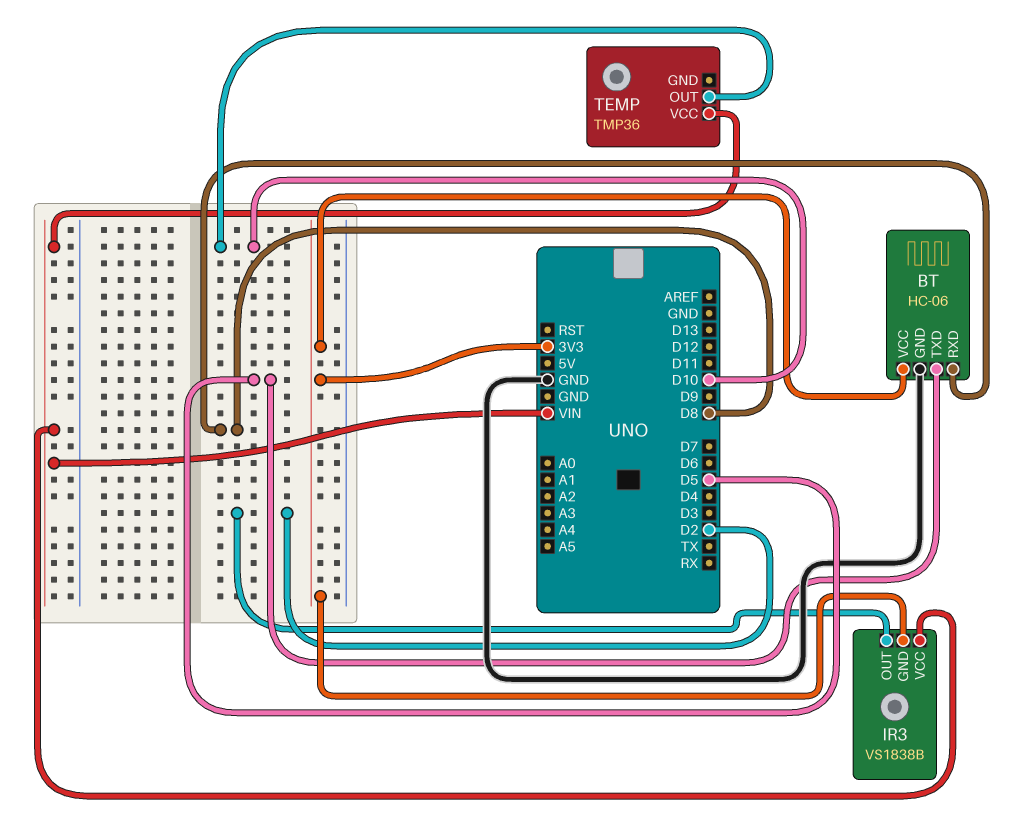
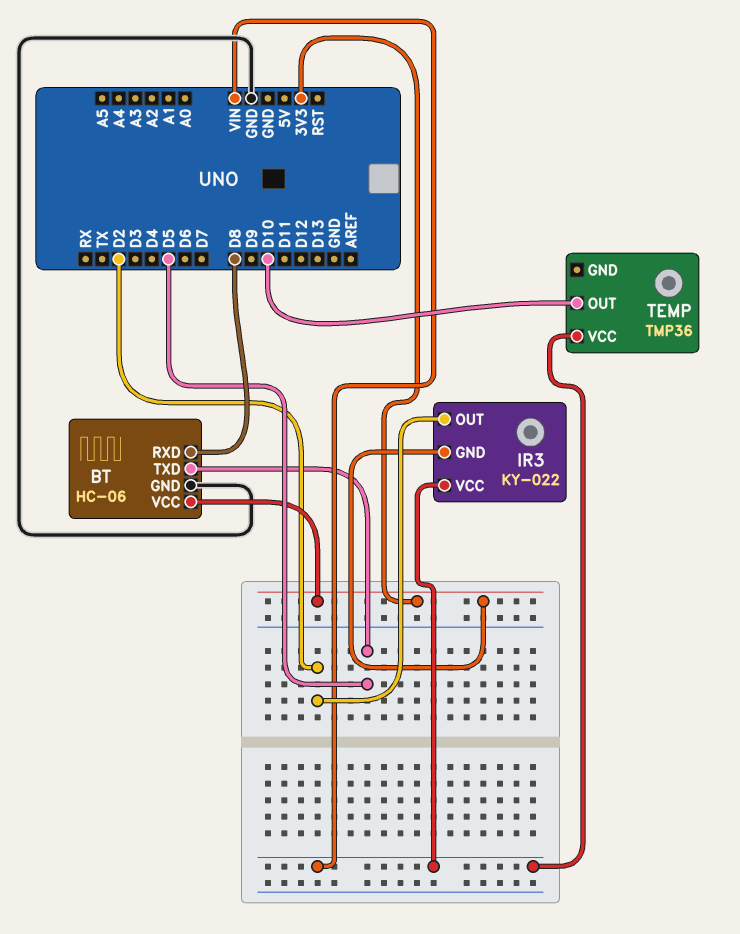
IR3: VS1838B -> KY-022

